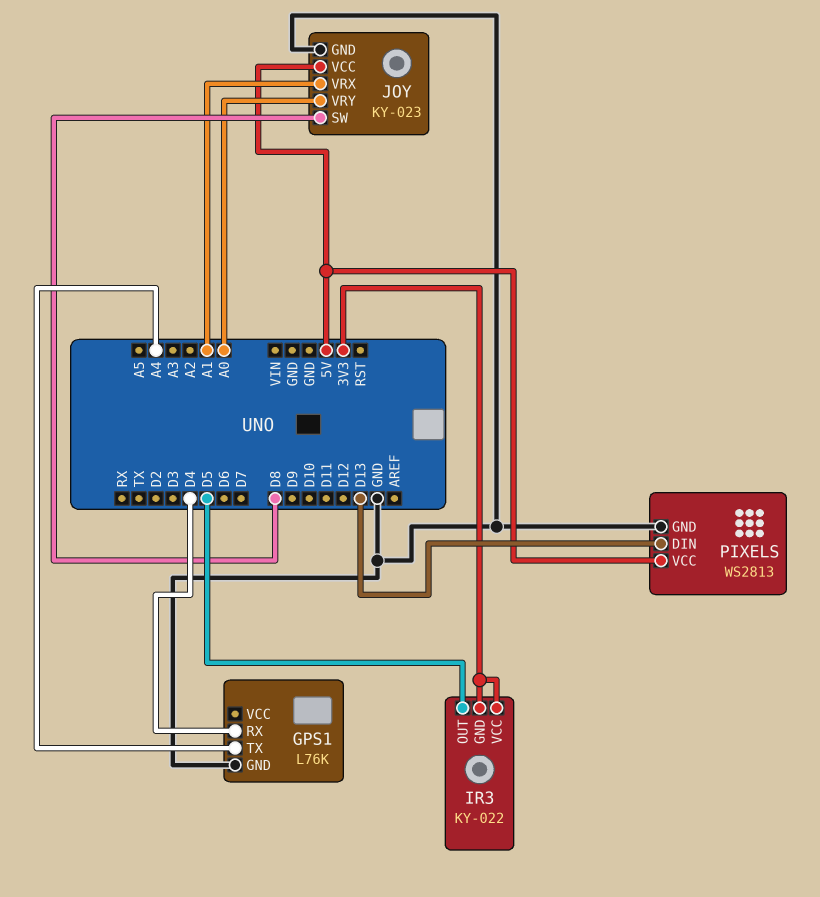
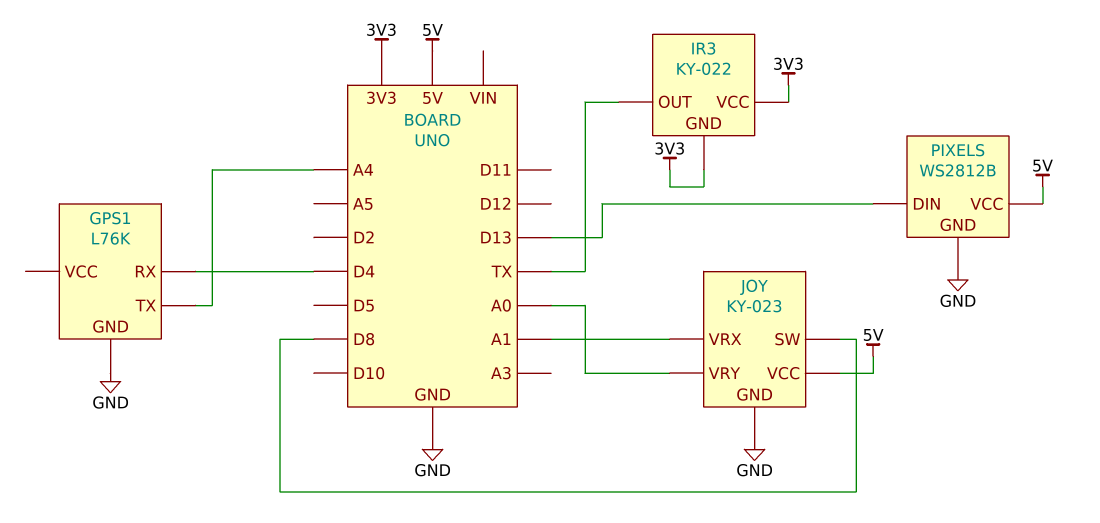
IR3 pin OUT: D5 -> TX
PIXELS: WS2813 -> WS2812B

